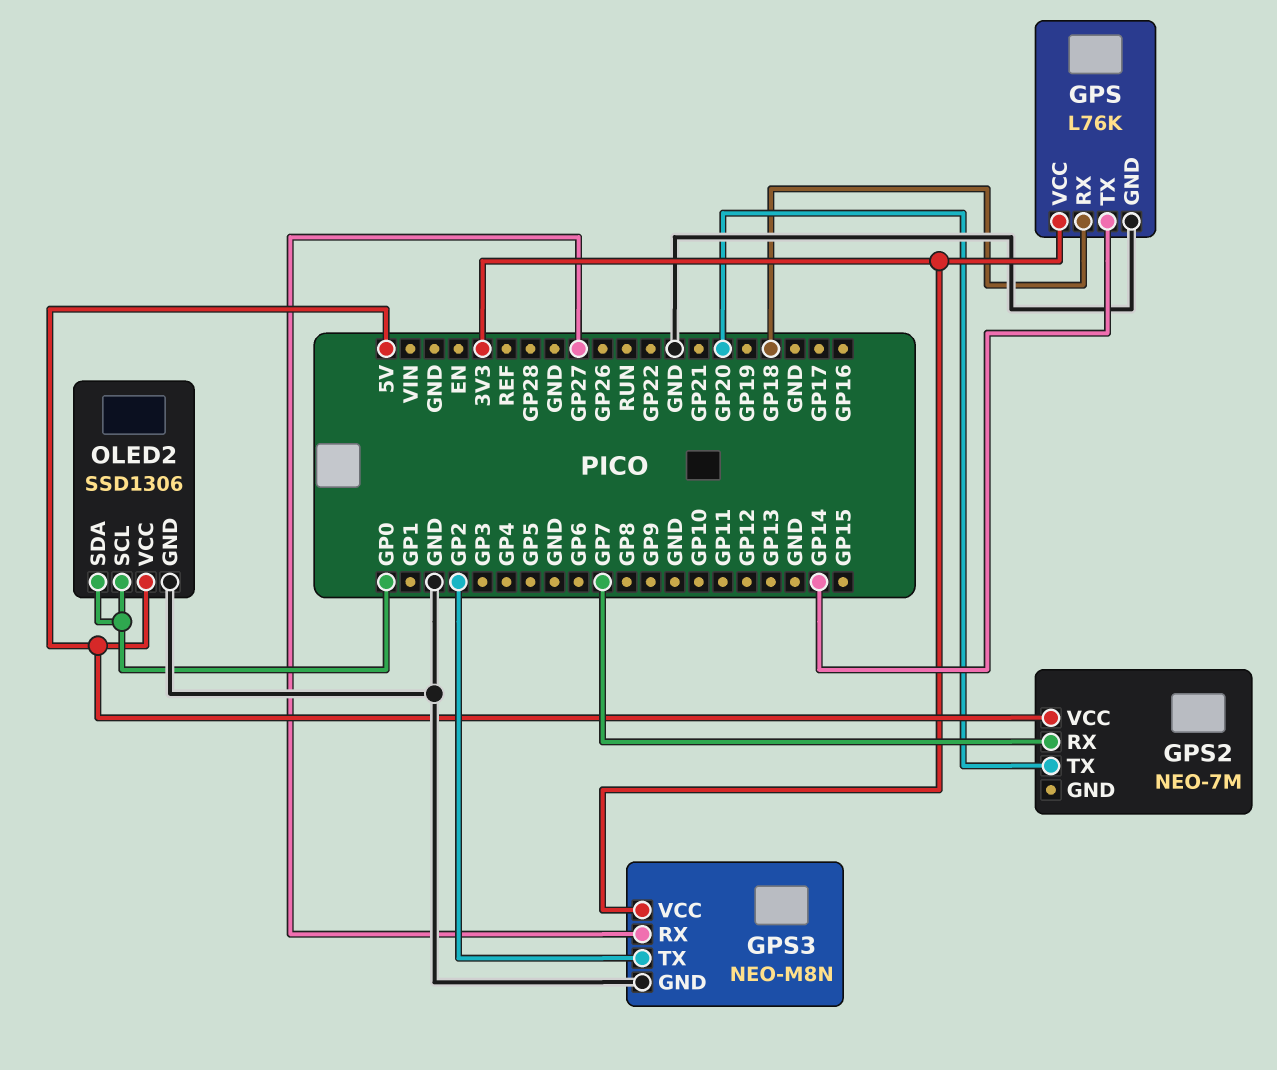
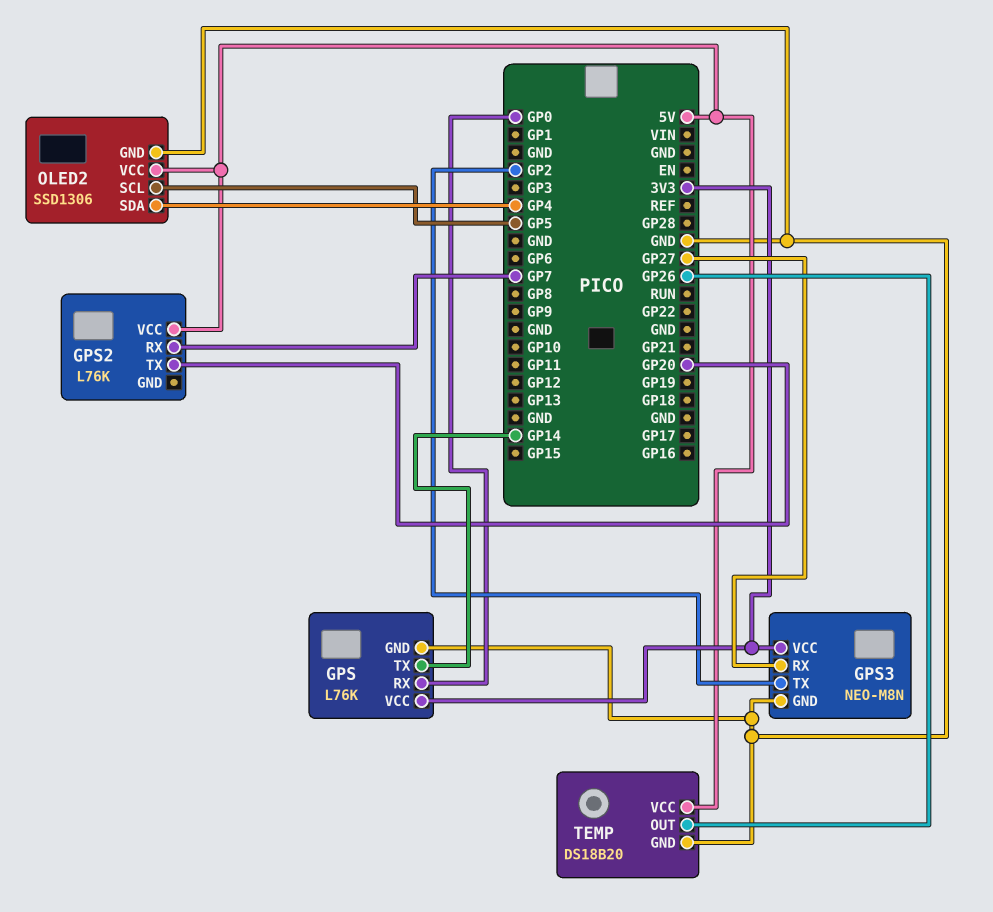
GPS pin RX: GP18 -> GP0
GPS2: NEO-7M -> L76K
OLED2 pin SCL: GP0 -> GP5
OLED2 pin SDA: GP0 -> GP4
TEMP: none -> DS18B20
TEMP pin GND: none -> GND
TEMP pin OUT: none -> GP26
TEMP pin VCC: none -> 5V

